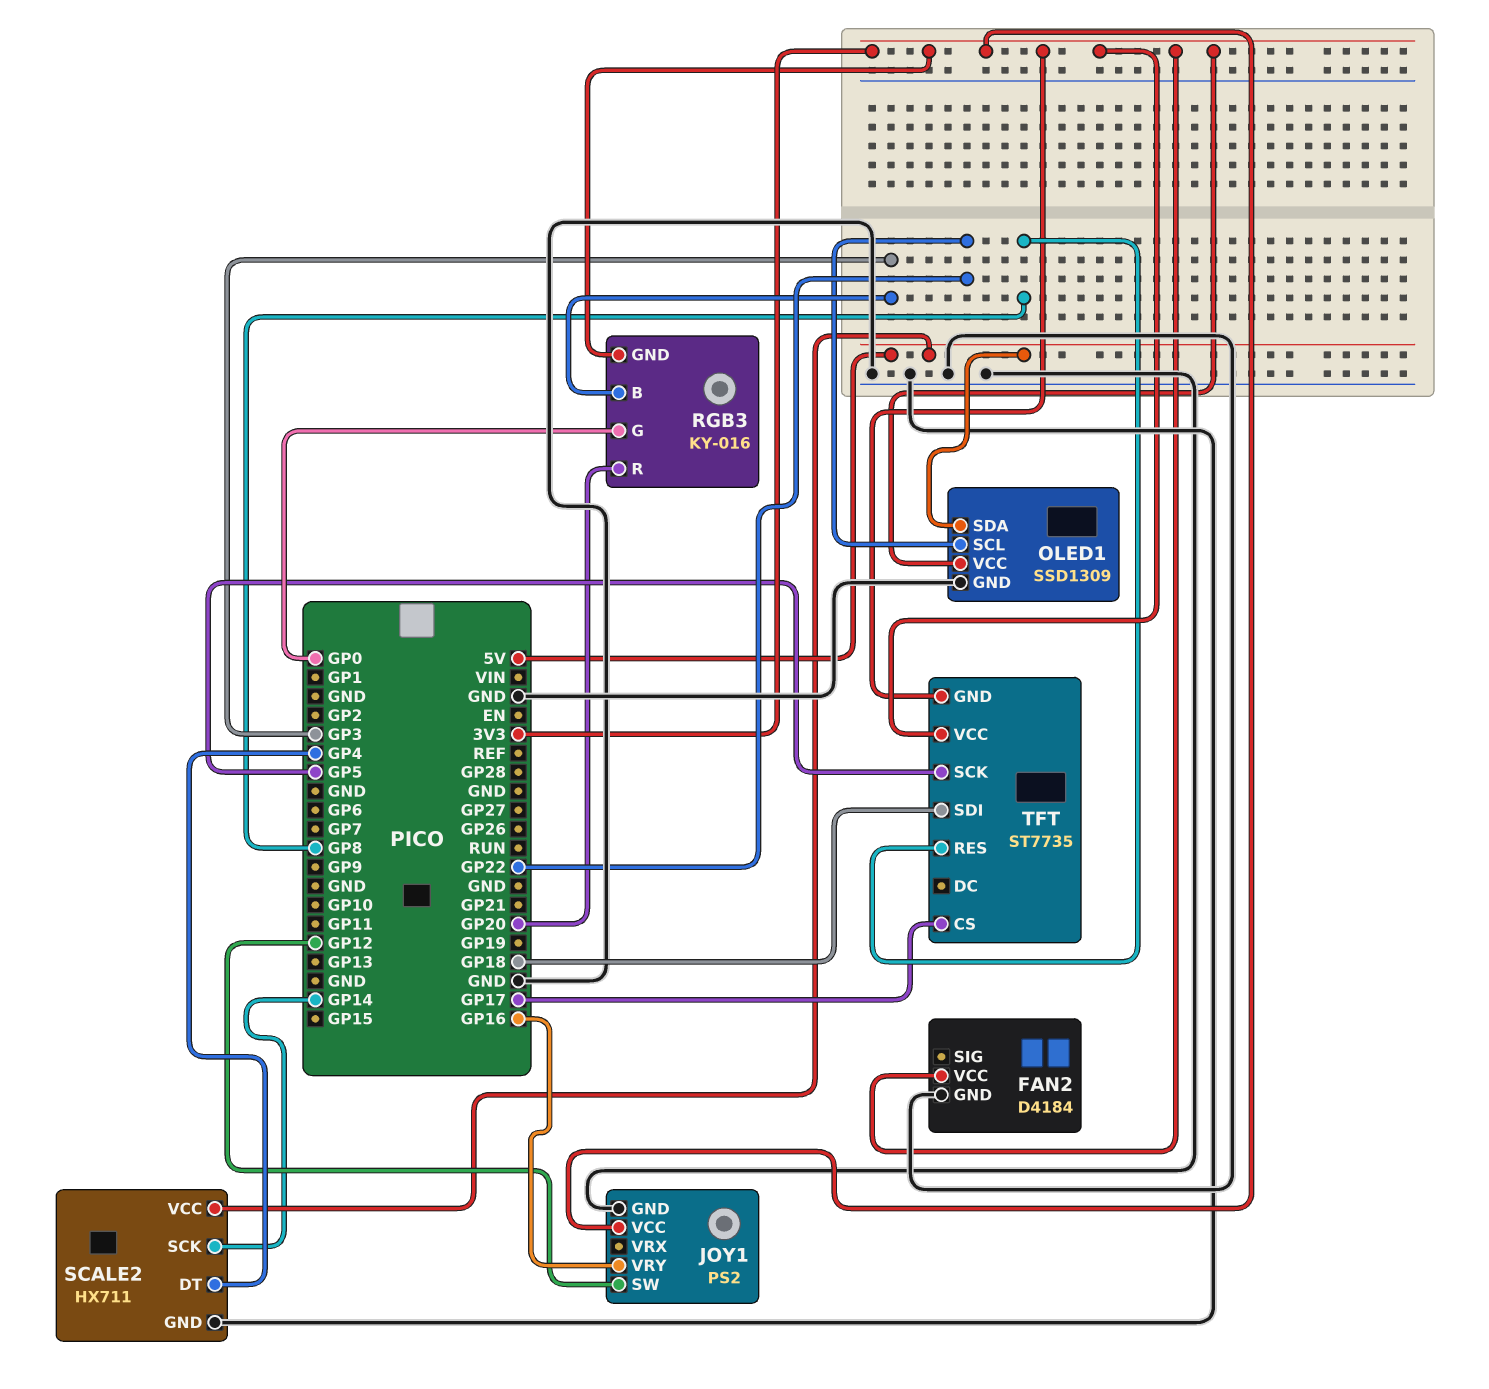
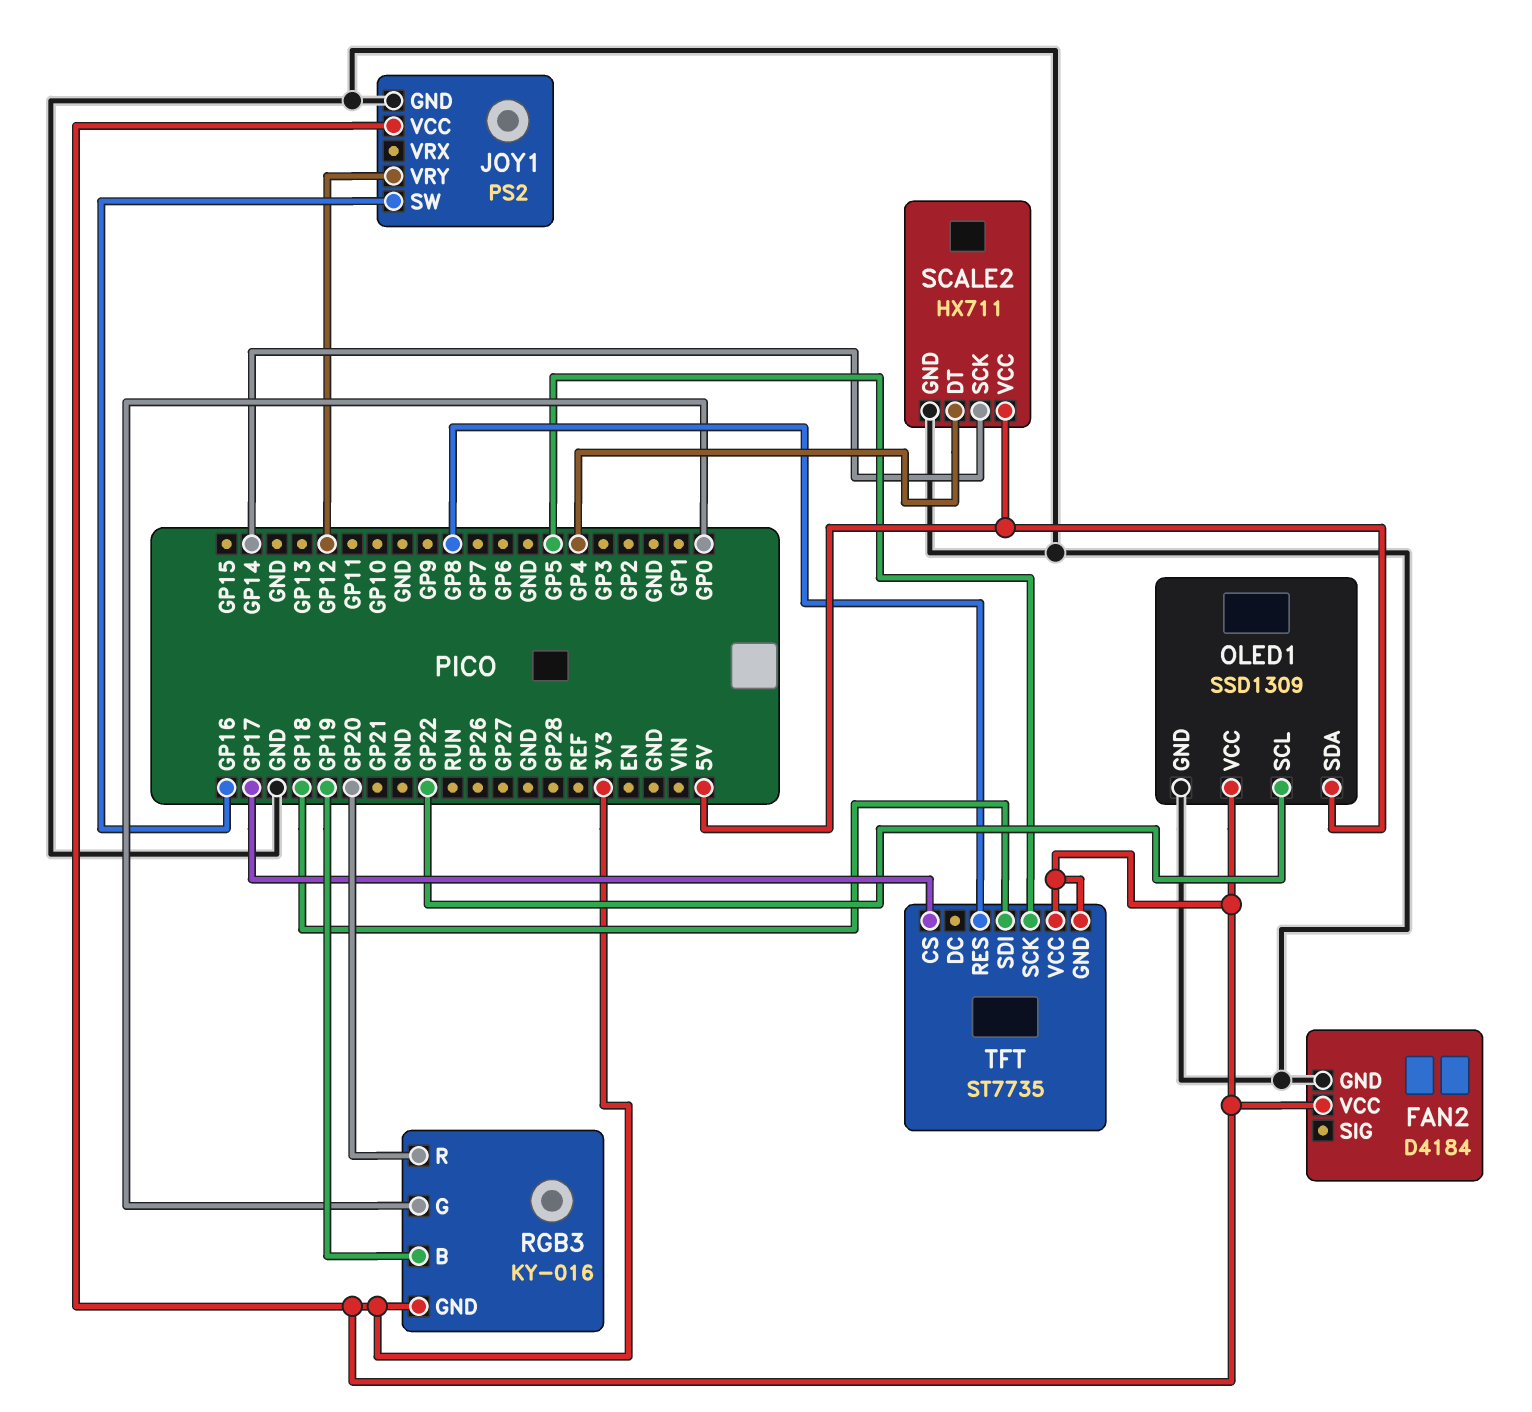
JOY1 pin SW: GP12 -> GP16
JOY1 pin VRY: GP16 -> GP12
RGB3 pin B: GP3 -> GP19

